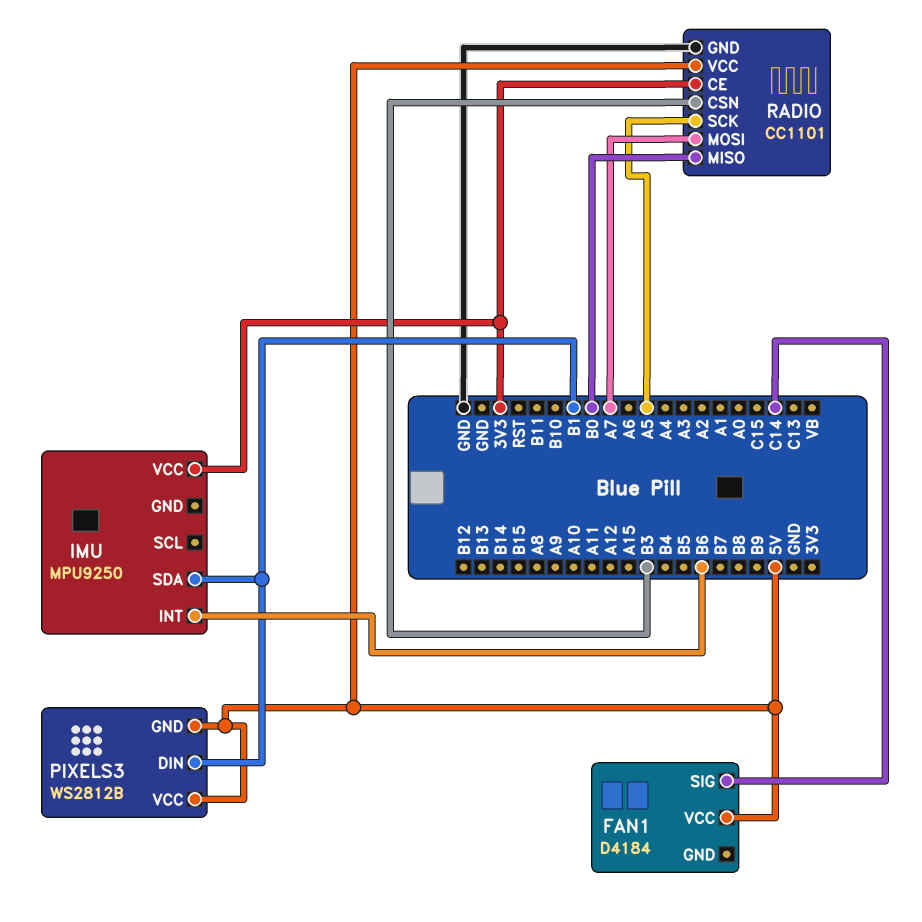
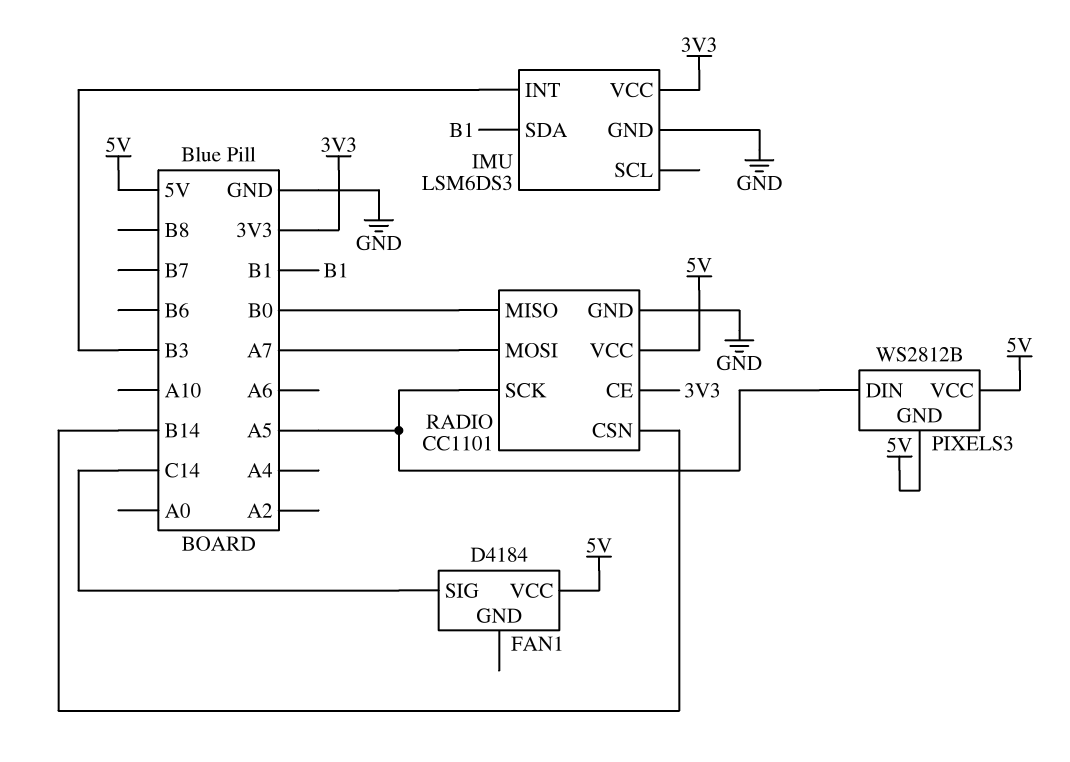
IMU: MPU9250 -> LSM6DS3
IMU pin GND: none -> GND
IMU pin INT: B6 -> B3
PIXELS3 pin DIN: B1 -> A5
RADIO pin CSN: B3 -> B14

